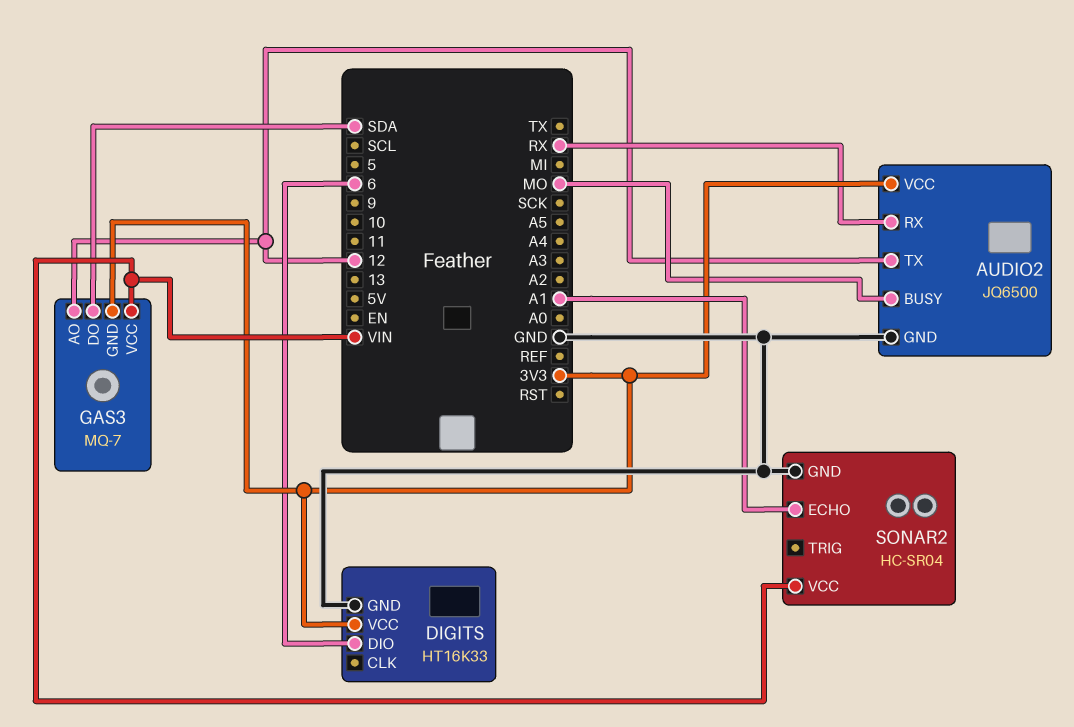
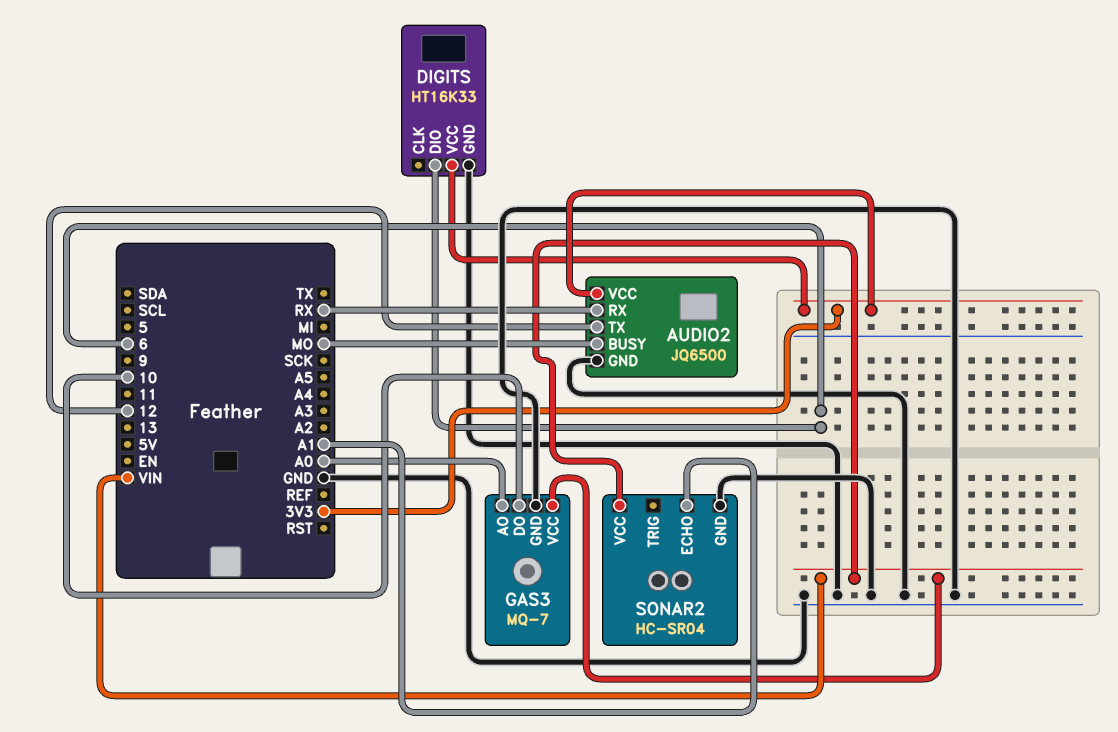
GAS3 pin AO: 12 -> A0
GAS3 pin DO: SDA -> 10
GAS3 pin GND: 3V3 -> GND

